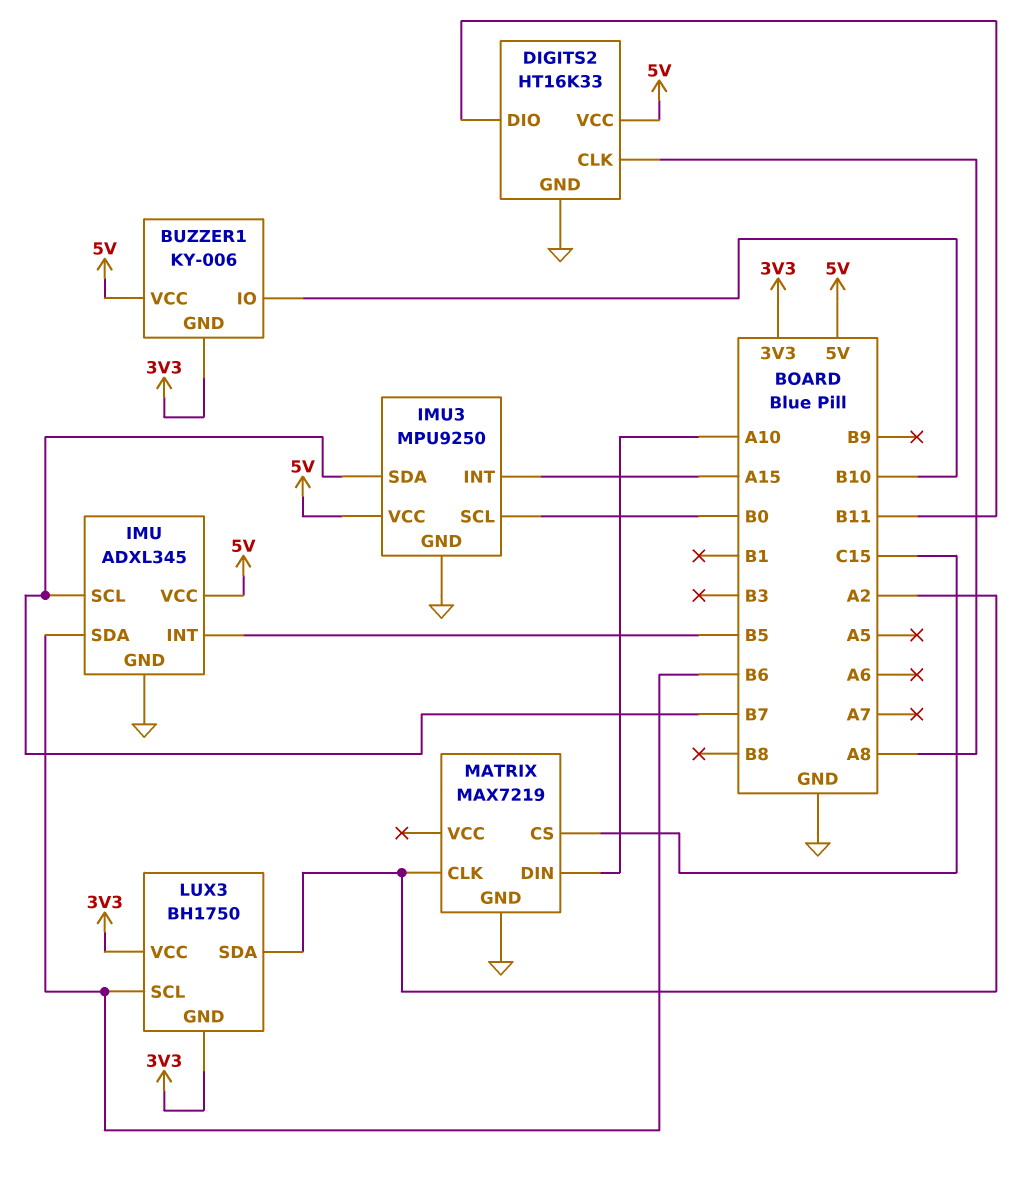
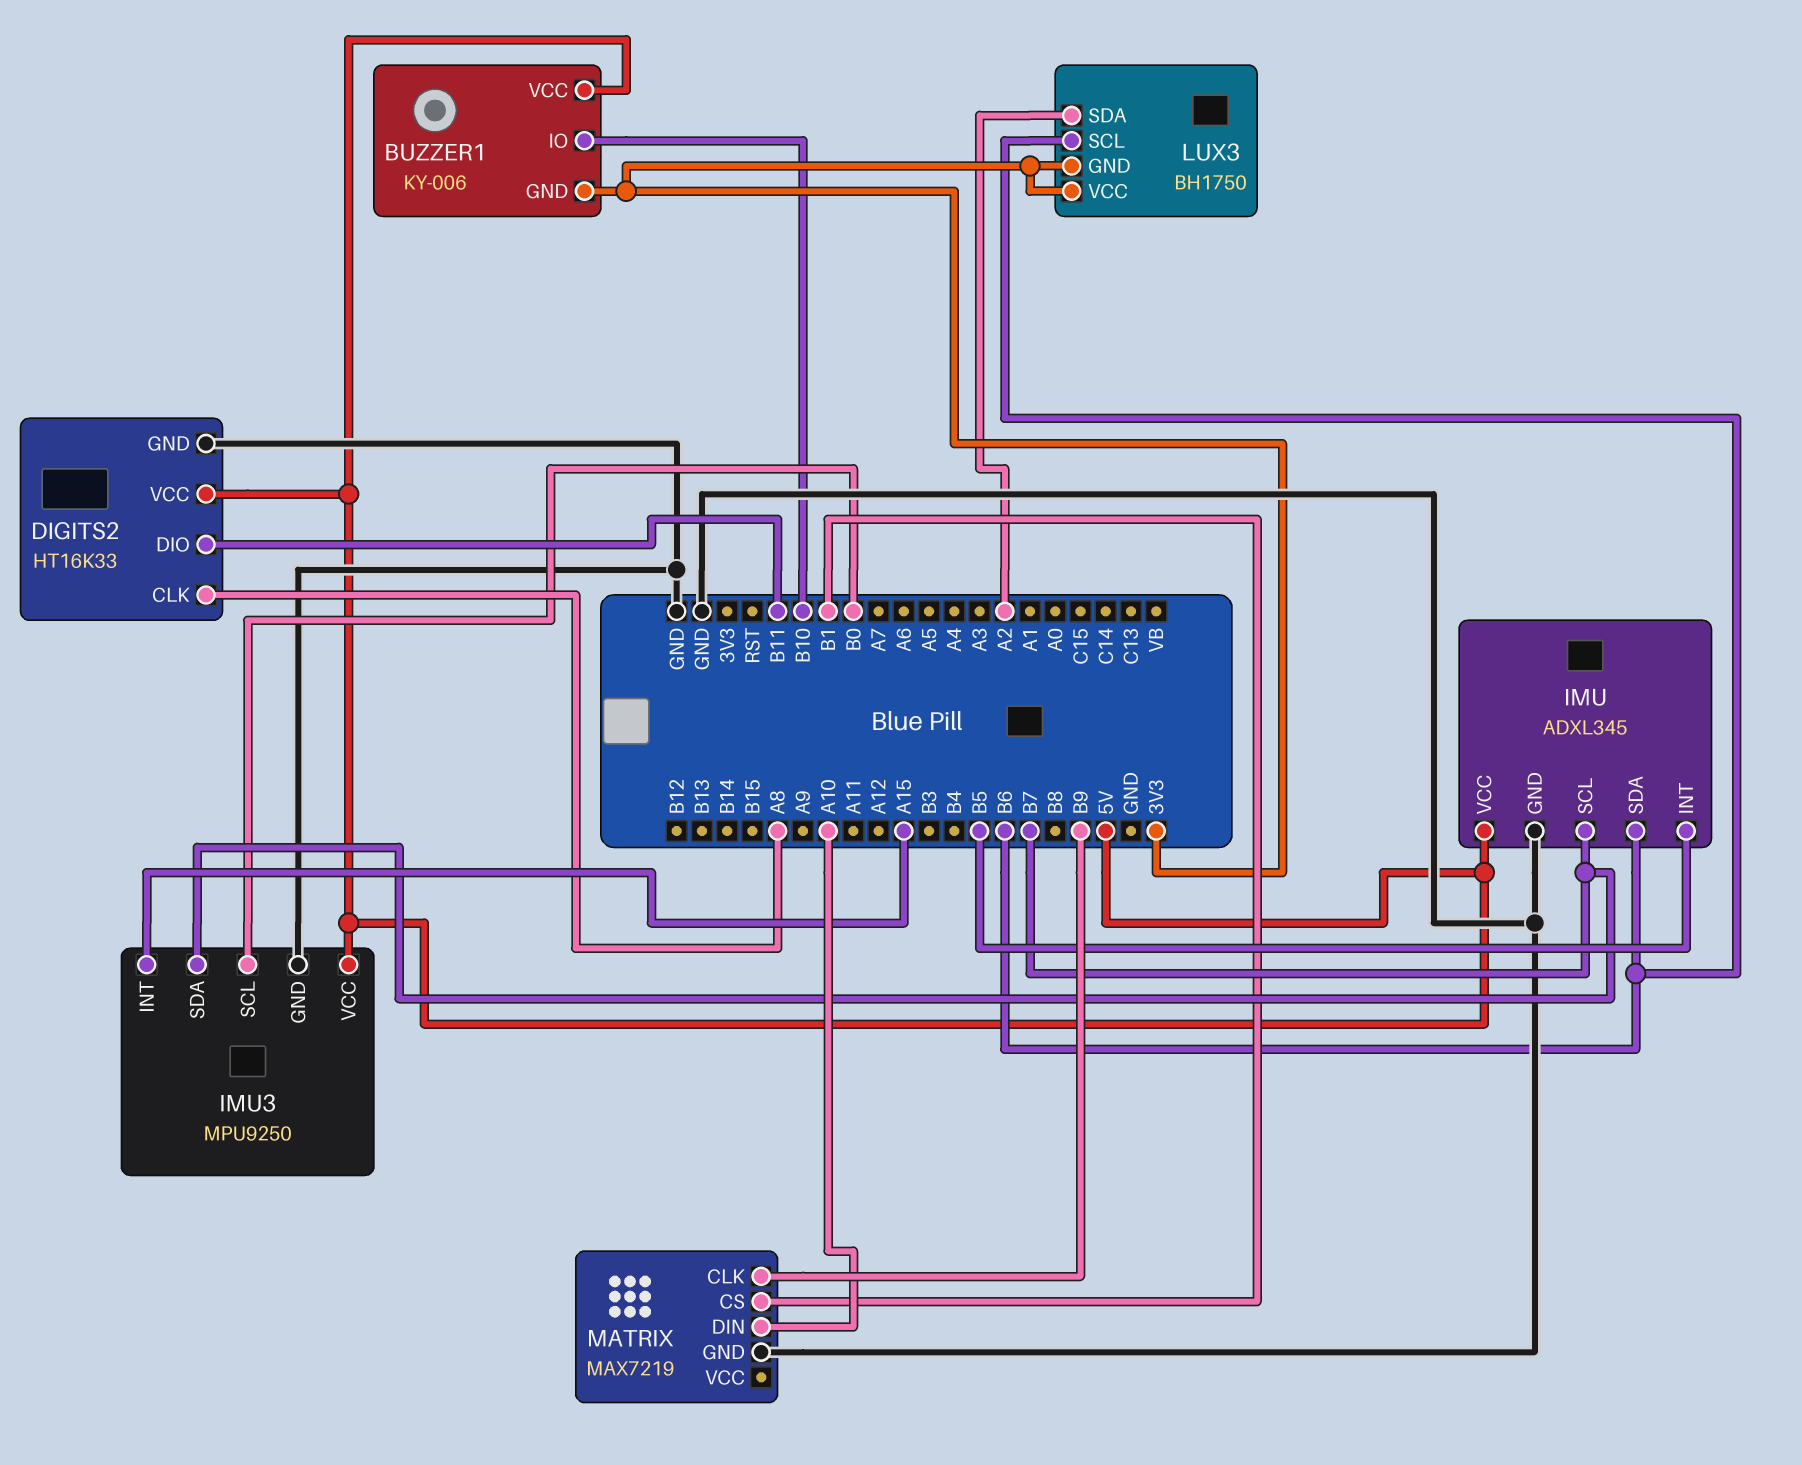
MATRIX pin CLK: A2 -> B9
MATRIX pin CS: C15 -> B1

